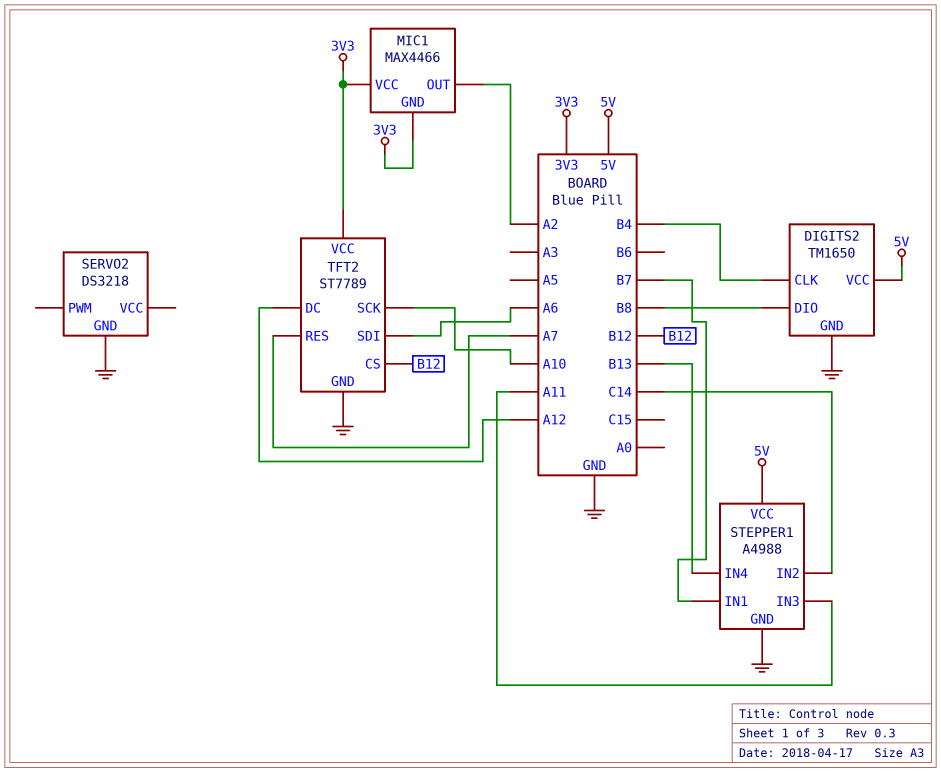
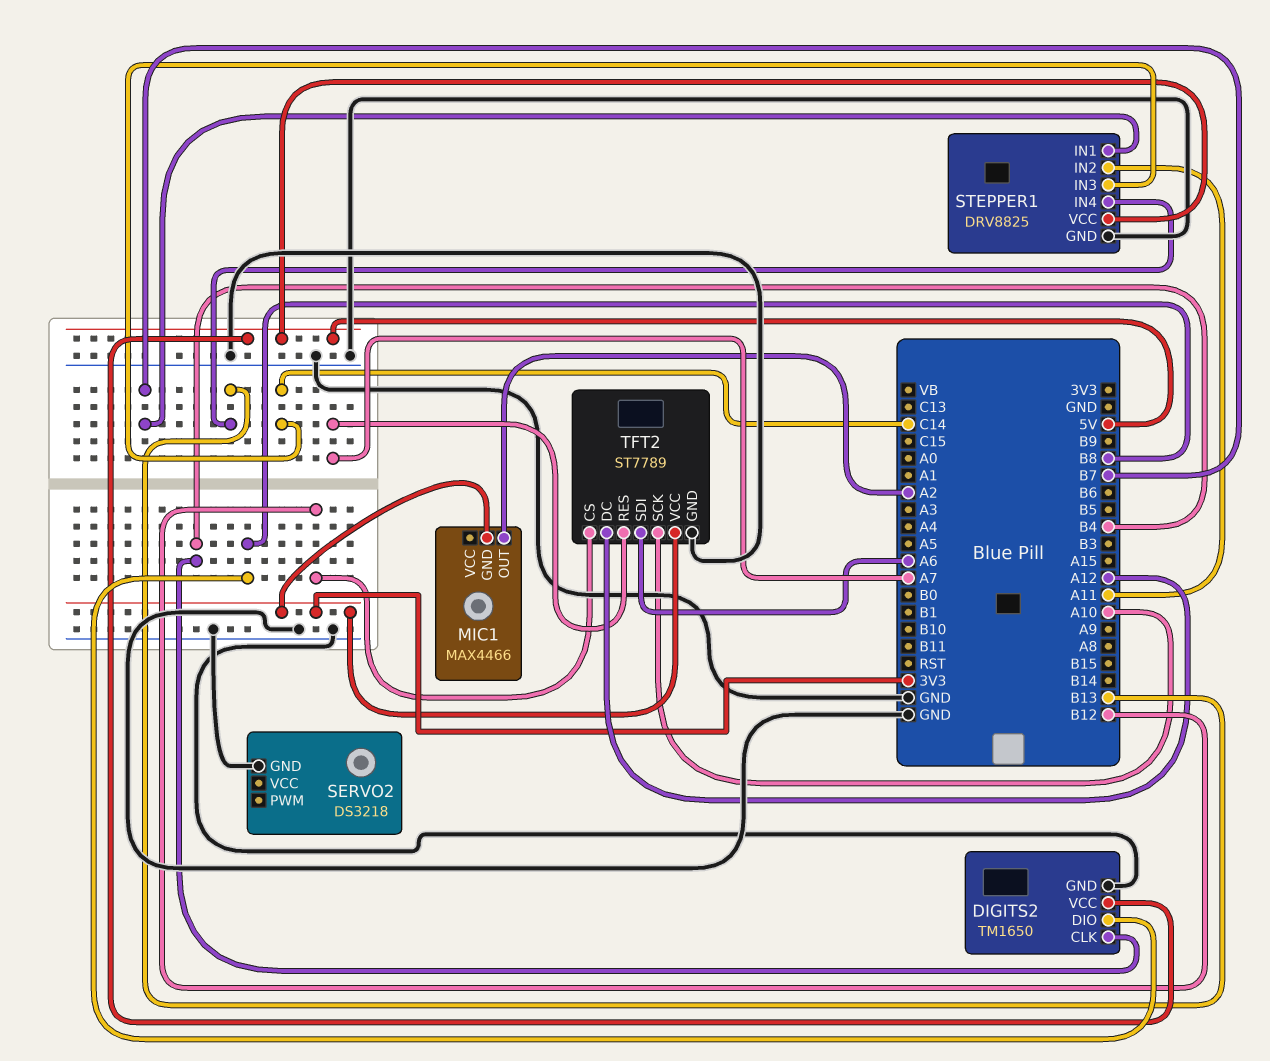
MIC1 pin VCC: 3V3 -> none
STEPPER1: A4988 -> DRV8825
STEPPER1 pin IN2: C14 -> A11
STEPPER1 pin IN3: A11 -> C14

